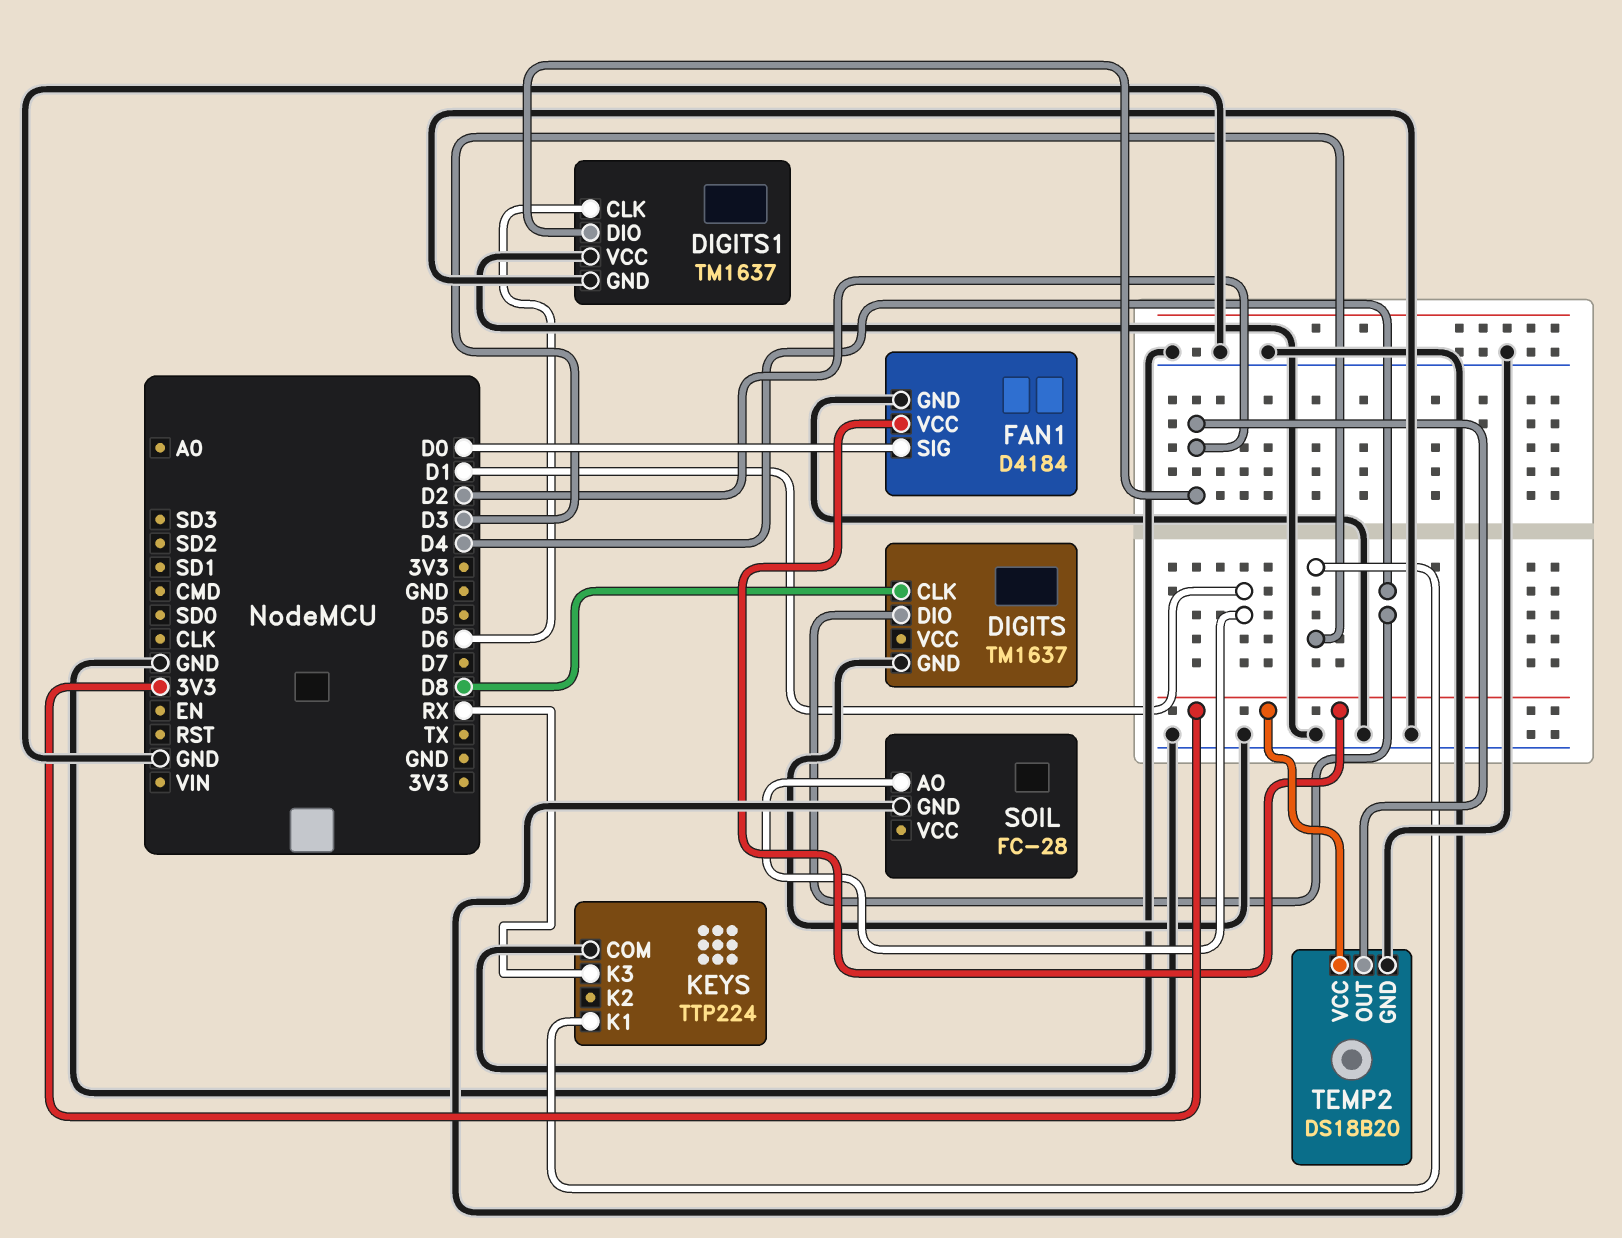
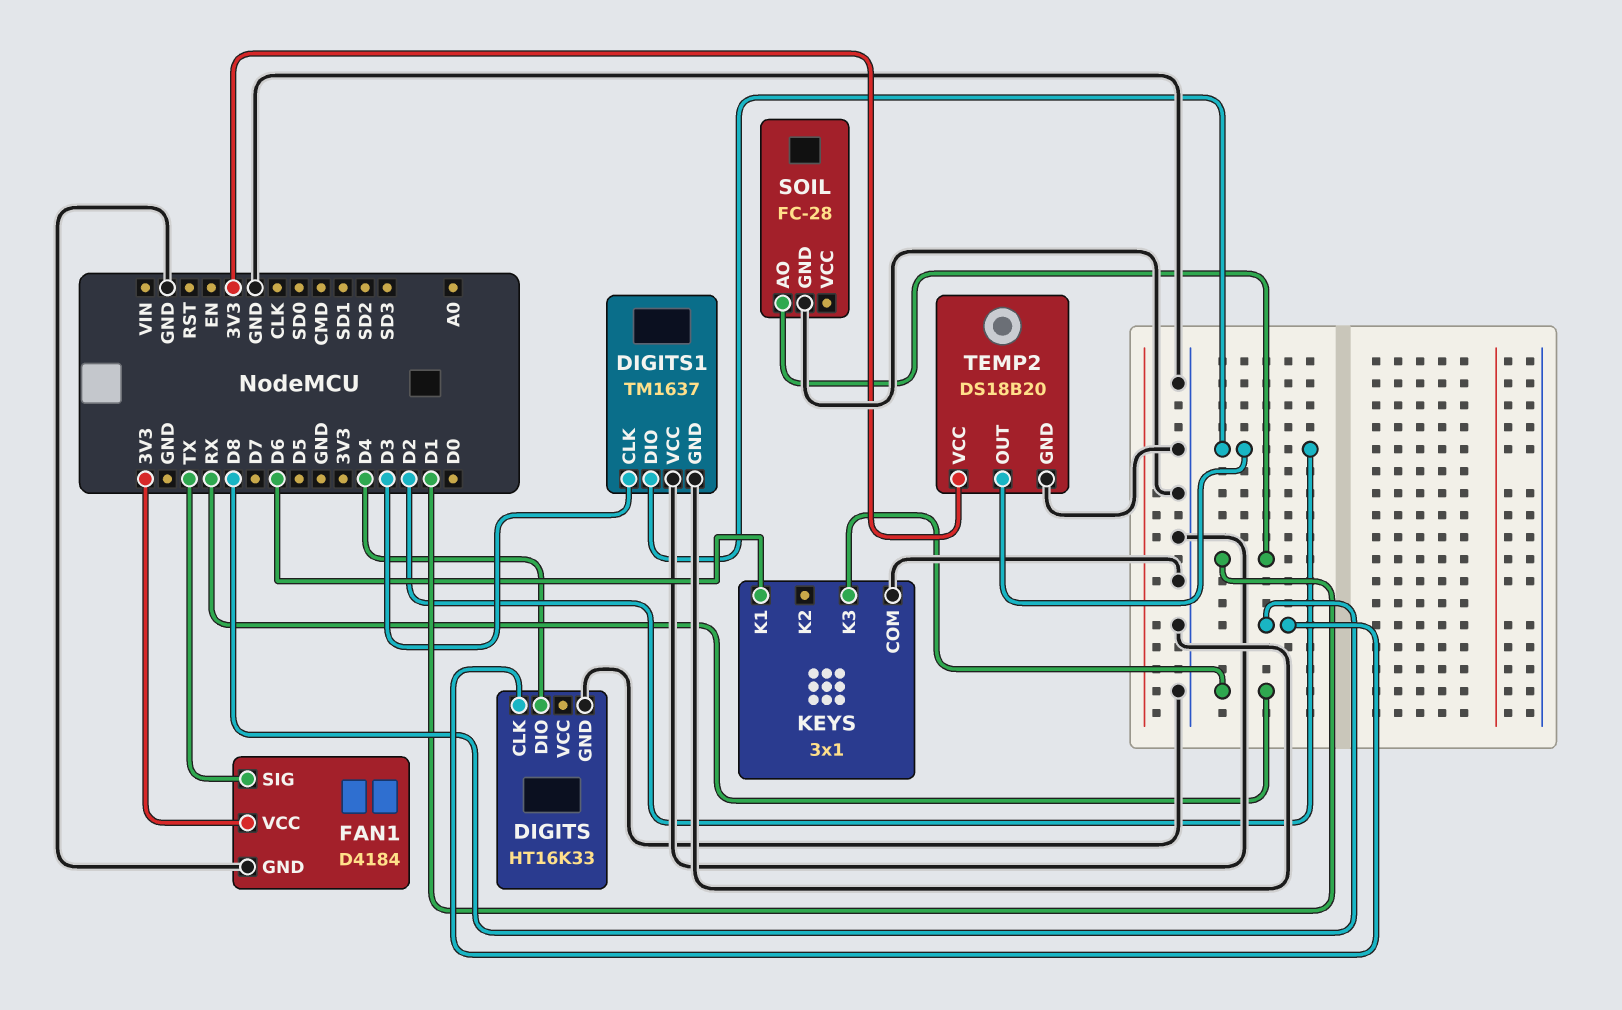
DIGITS: TM1637 -> HT16K33
DIGITS1 pin CLK: D6 -> D3
FAN1 pin SIG: D0 -> TX
KEYS: TTP224 -> 3x1
KEYS pin K1: D3 -> D6

